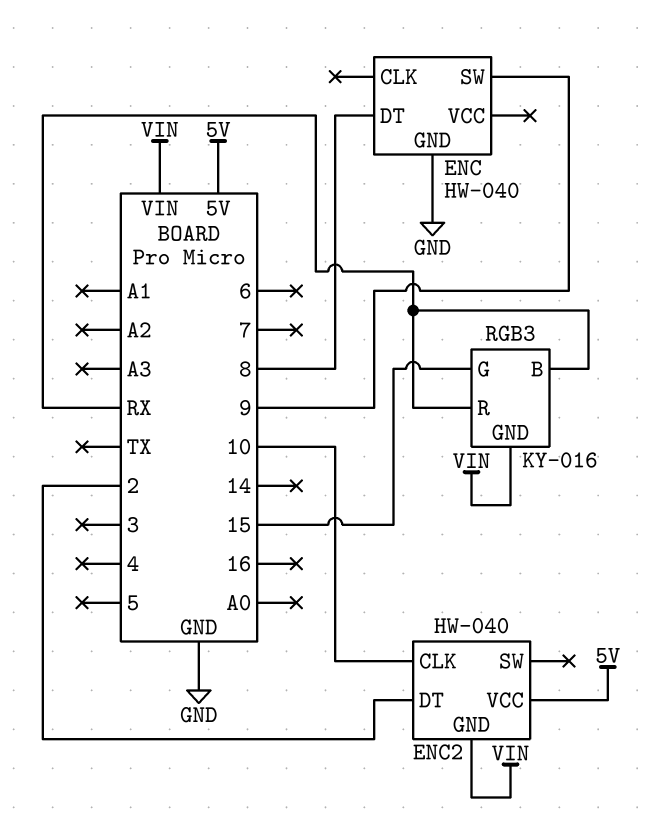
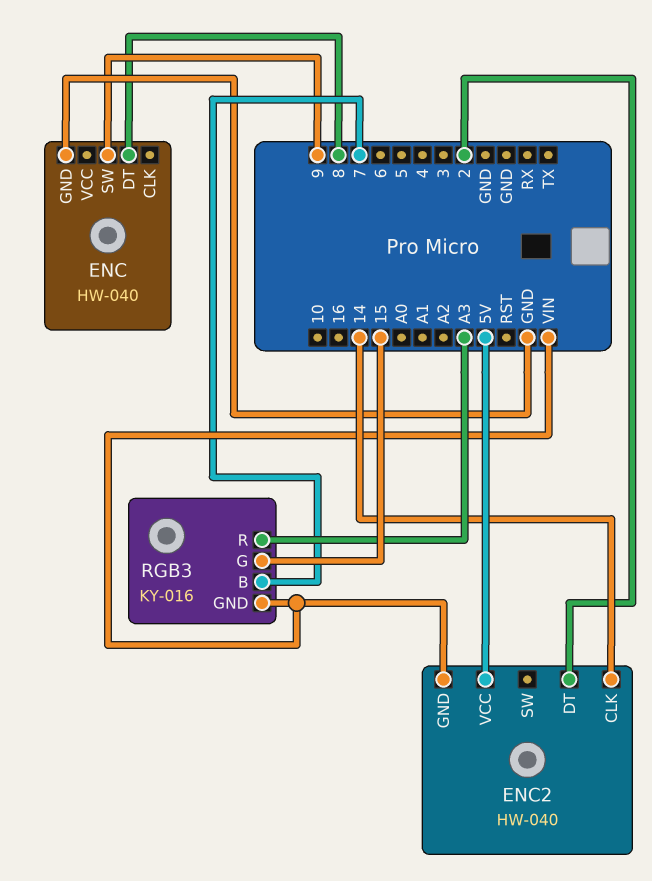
ENC2 pin CLK: 10 -> 14
RGB3 pin B: RX -> 7
RGB3 pin R: RX -> A3

